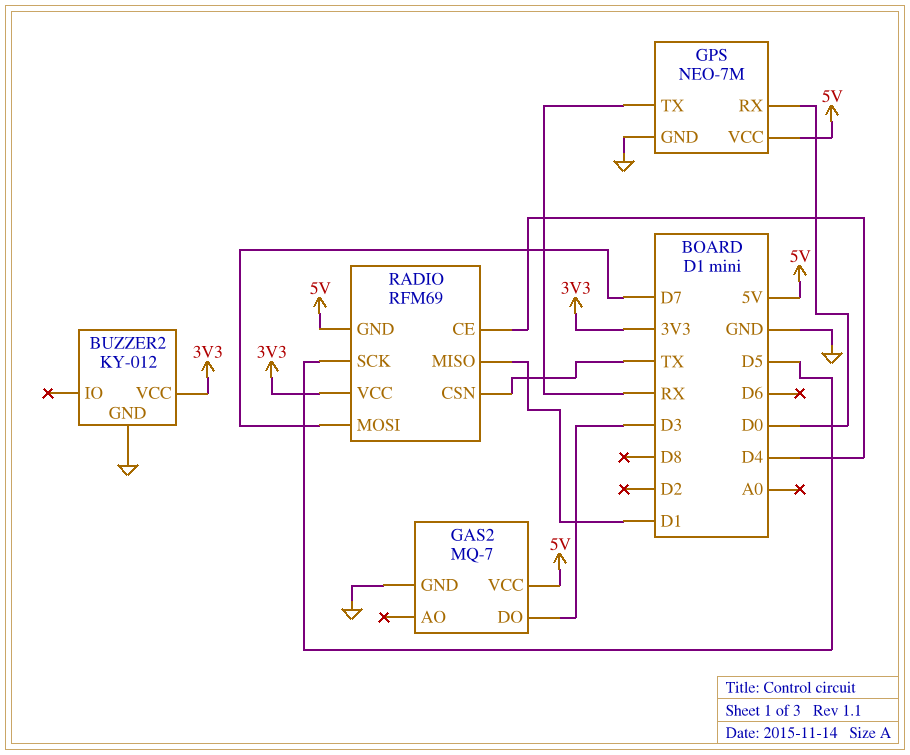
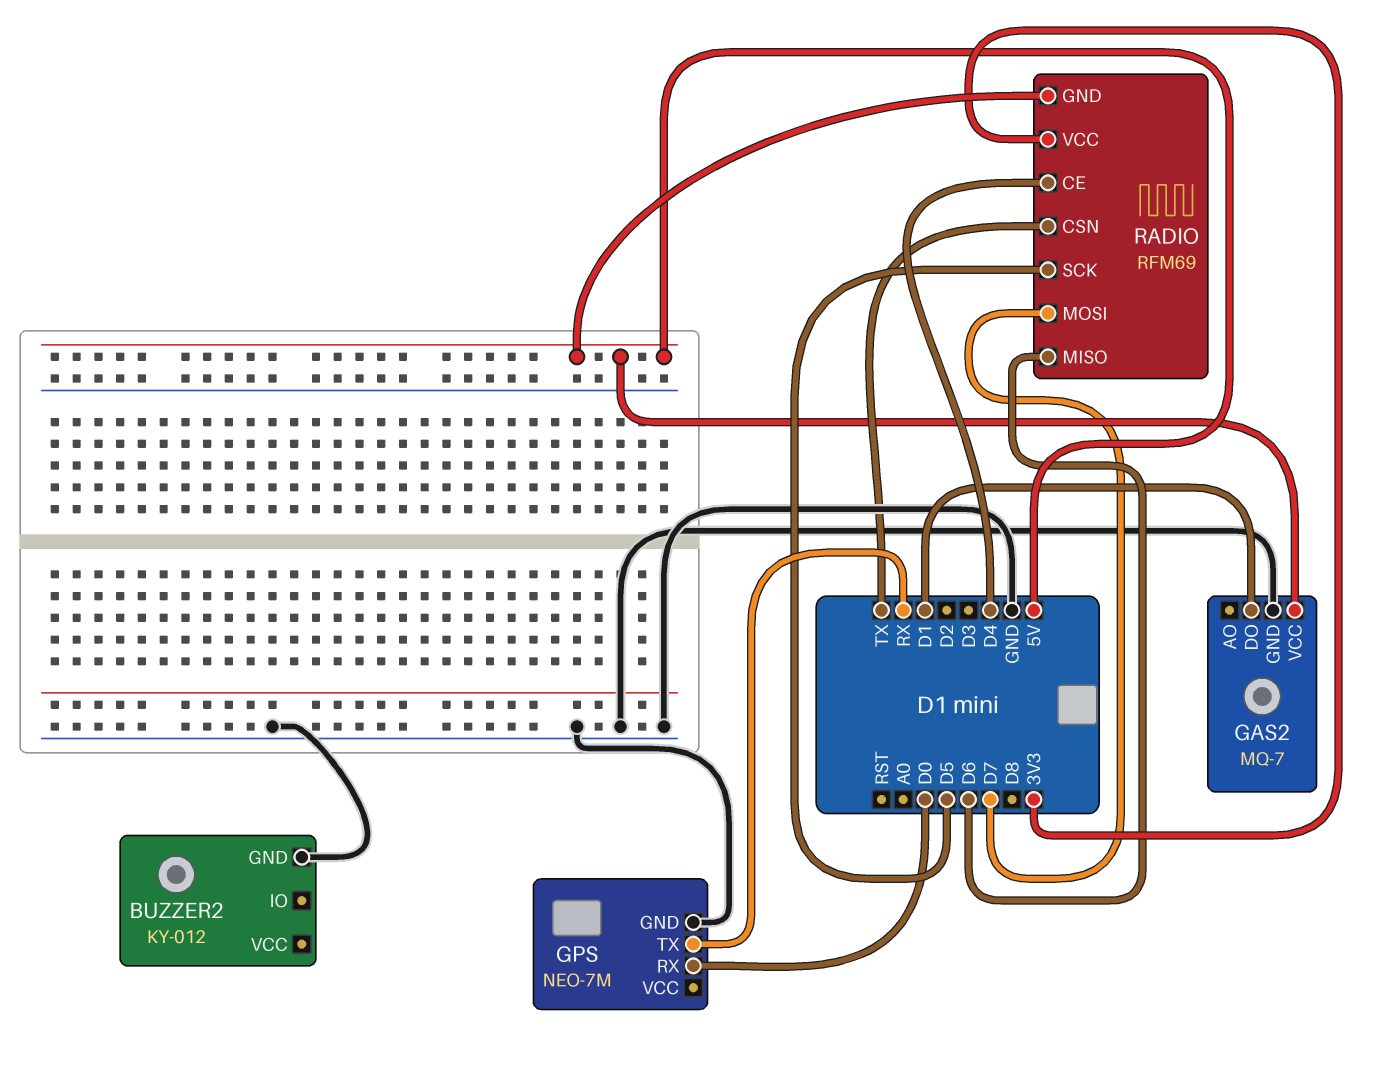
BUZZER2 pin VCC: 3V3 -> none
GAS2 pin DO: D3 -> D1
GPS pin VCC: 5V -> none
RADIO pin MISO: D1 -> D6

